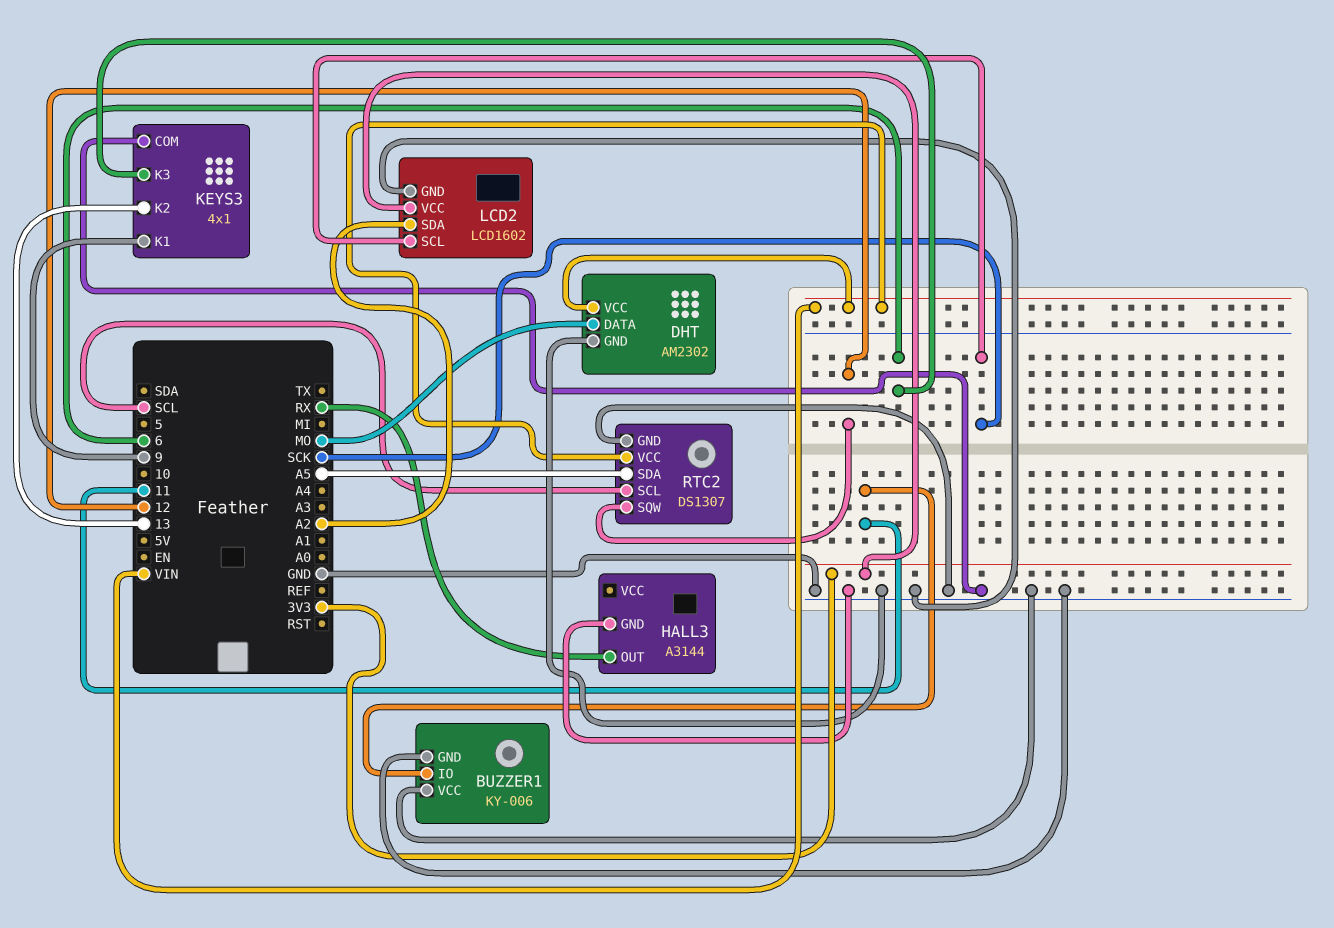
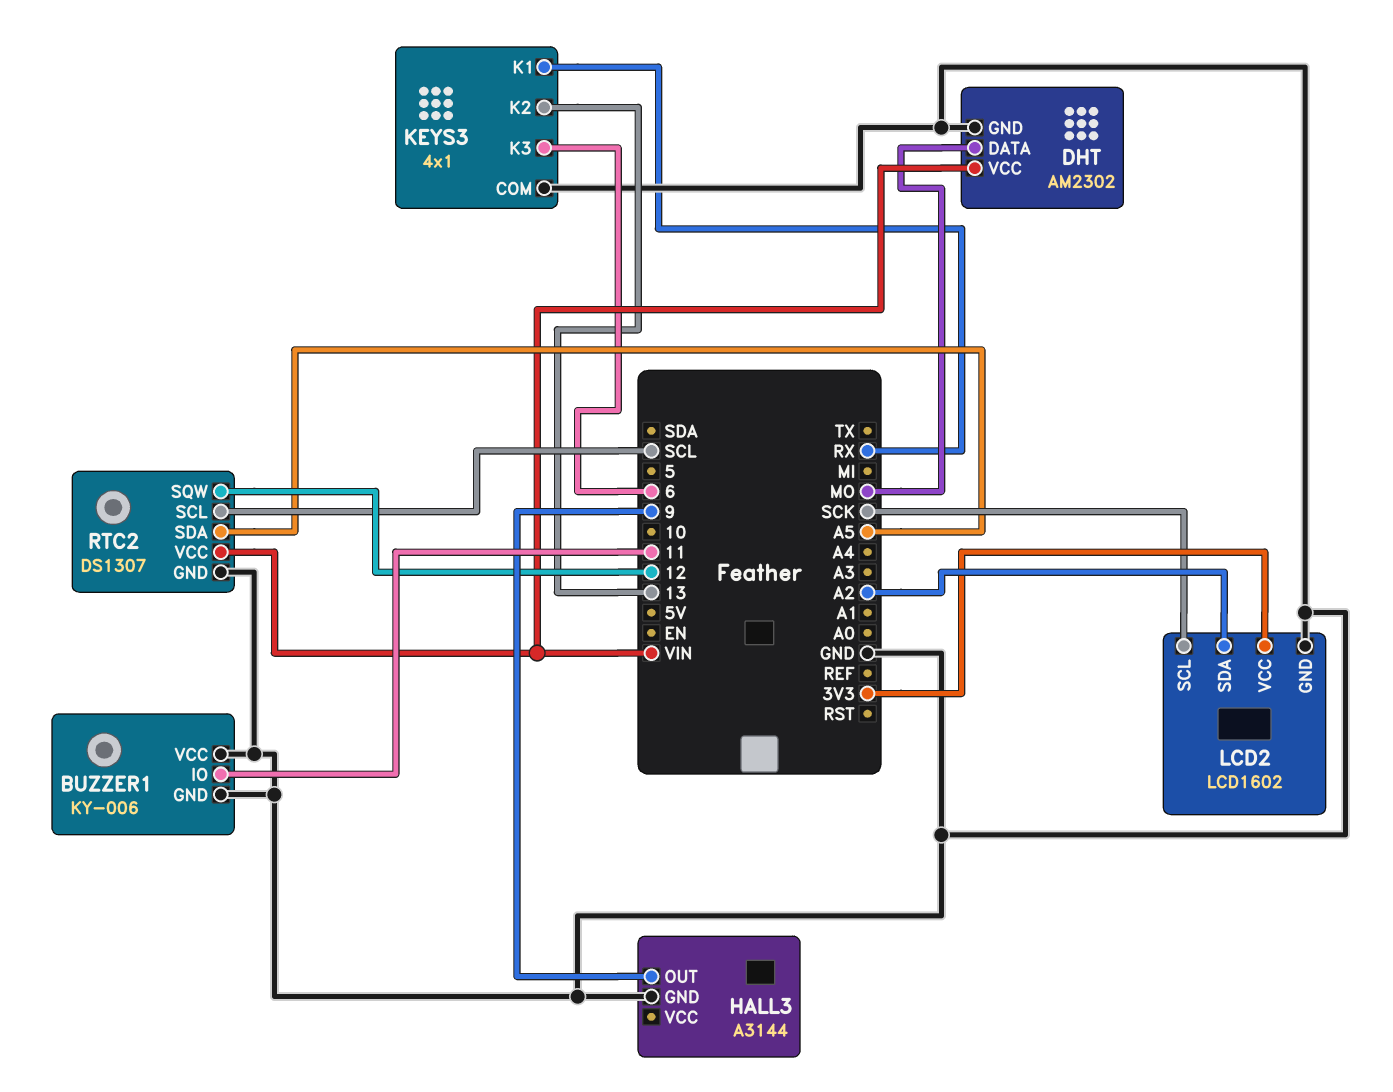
HALL3 pin OUT: RX -> 9
KEYS3 pin K1: 9 -> RX

